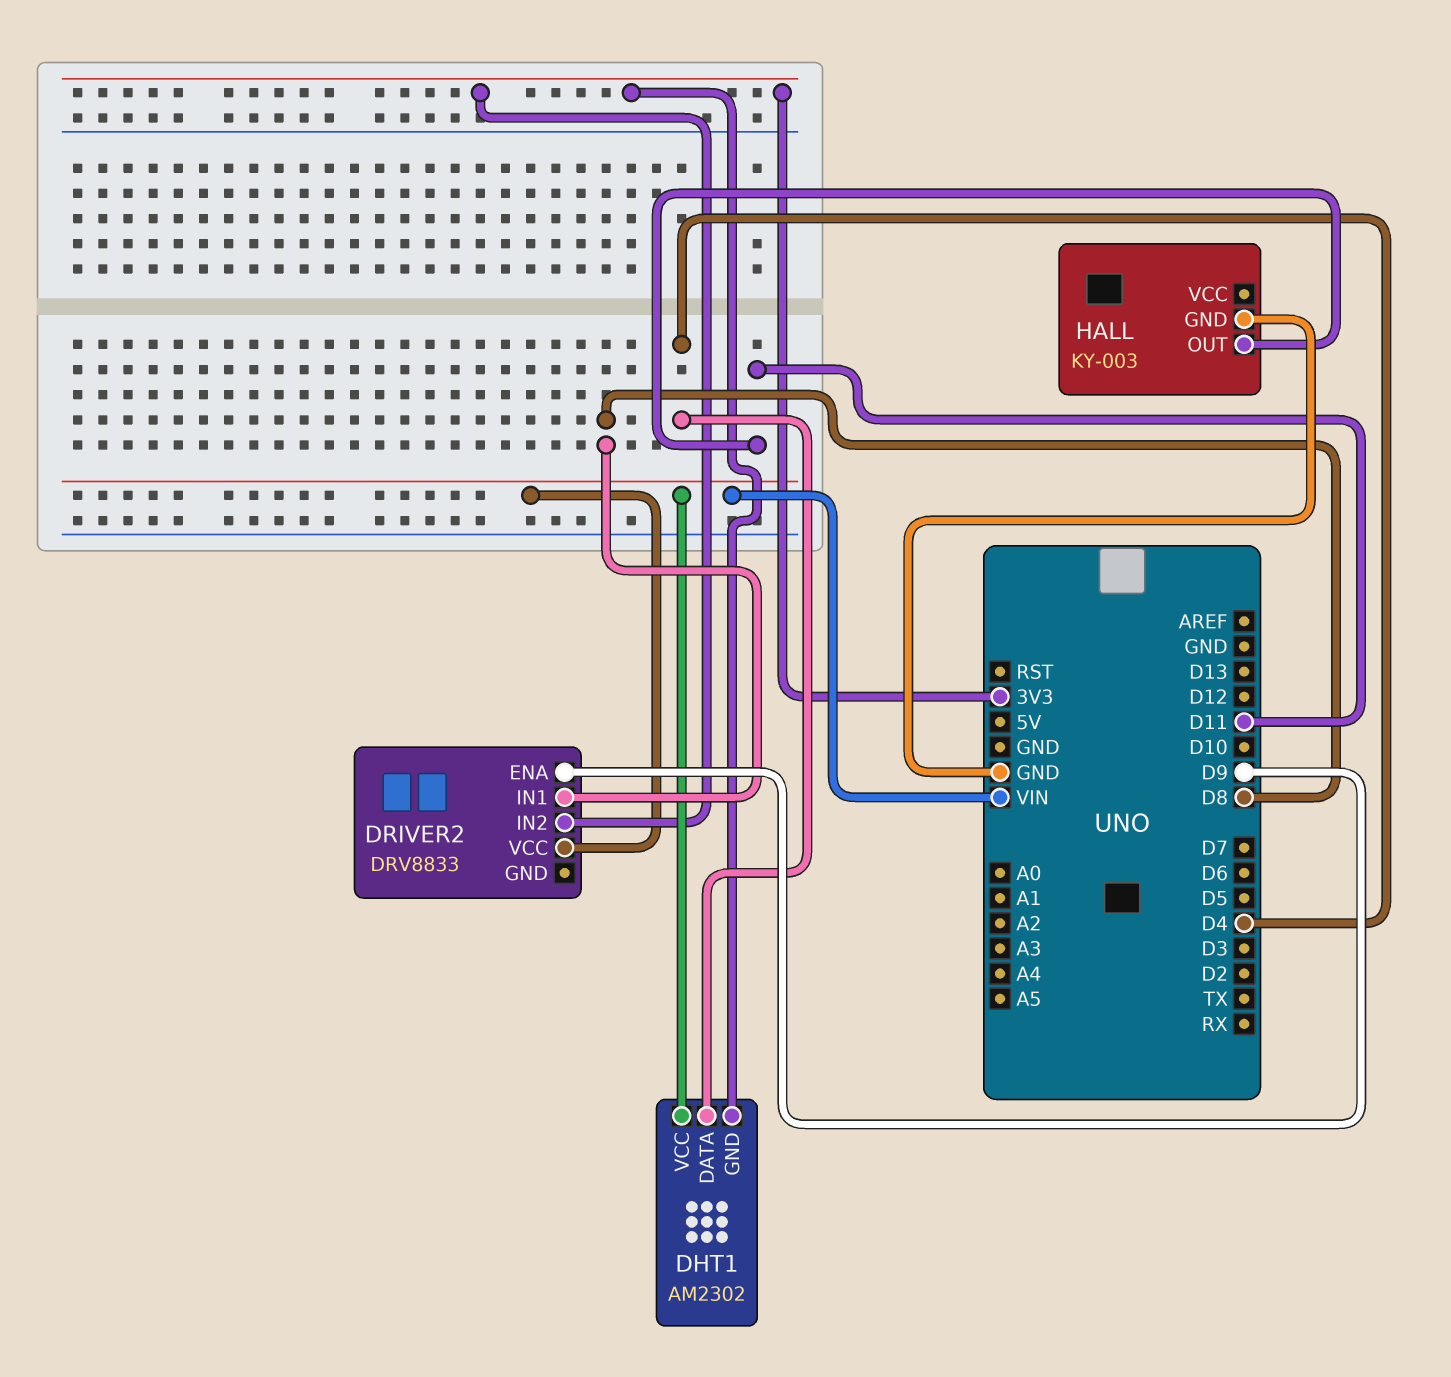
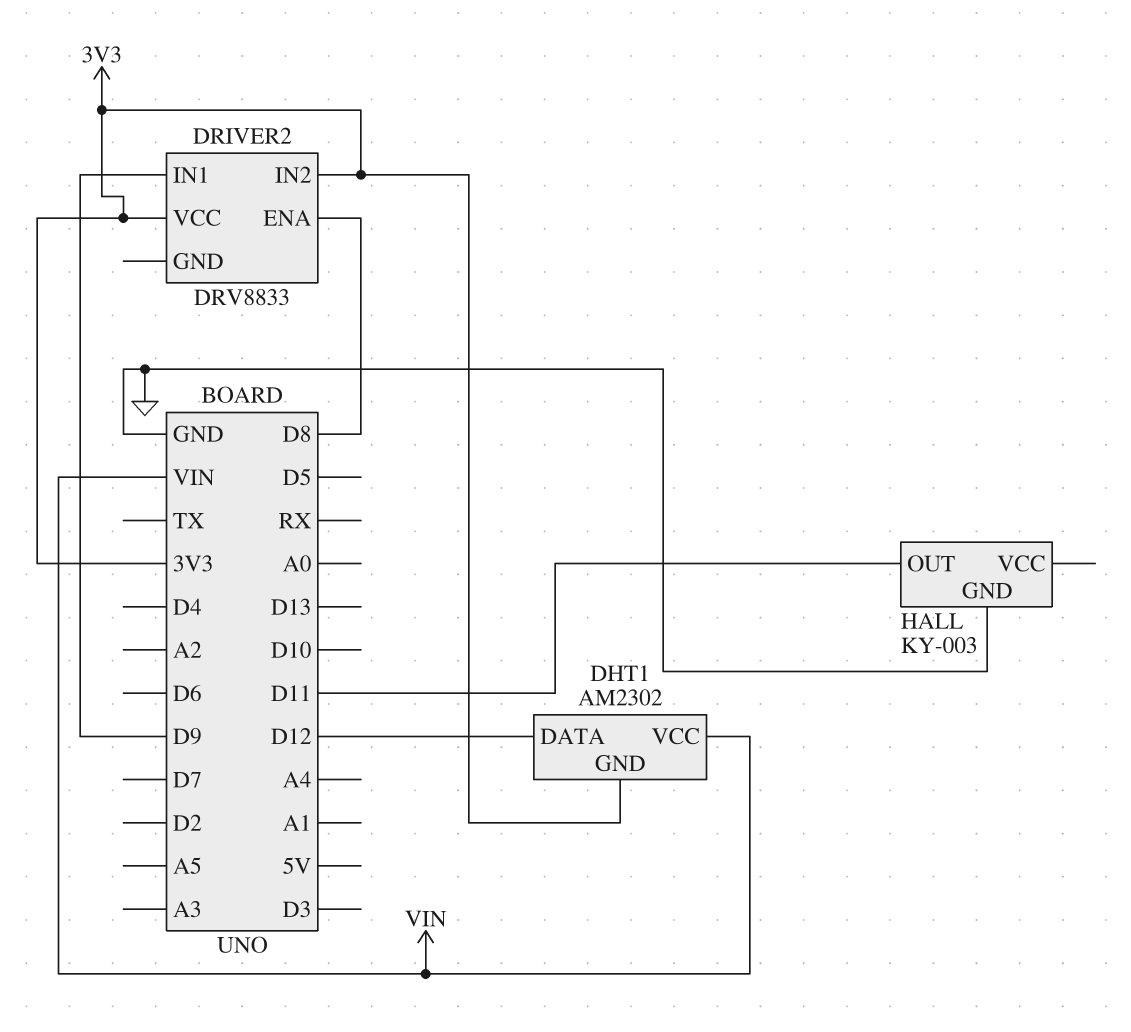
DHT1 pin DATA: D4 -> D12
DRIVER2 pin ENA: D9 -> D8
DRIVER2 pin IN1: D8 -> D9
DRIVER2 pin VCC: VIN -> 3V3

